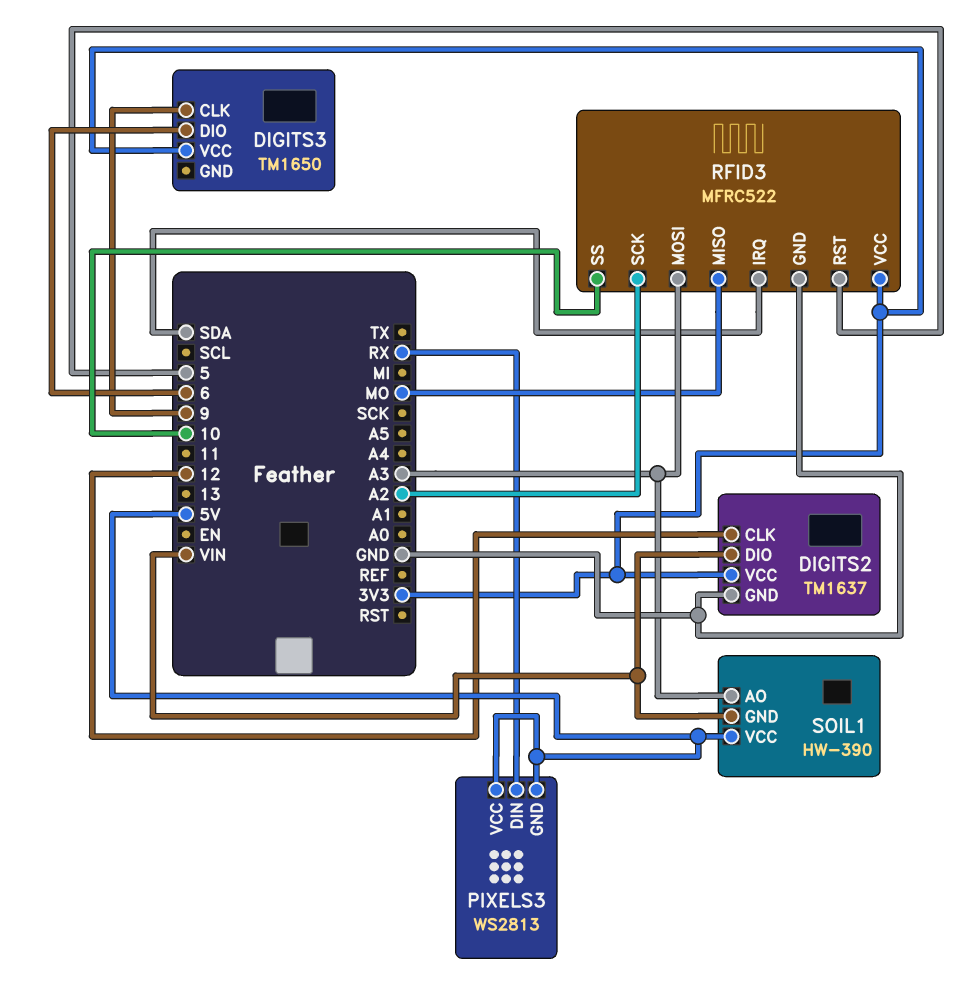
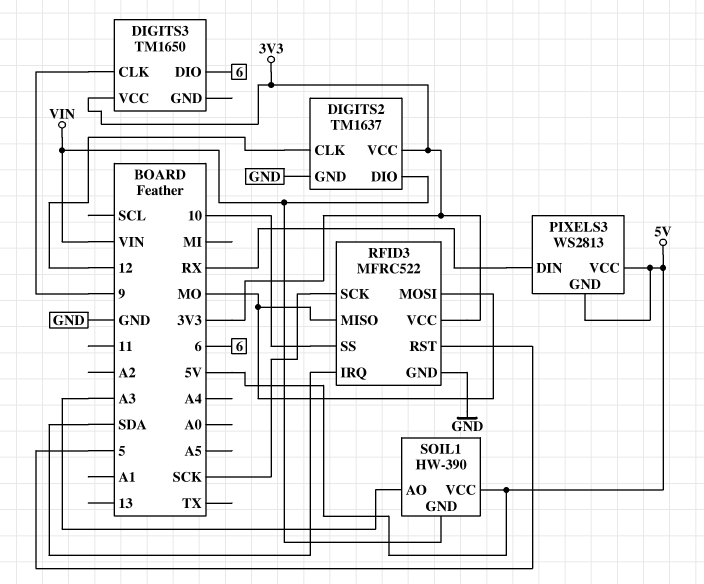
RFID3 pin MOSI: A3 -> MO
RFID3 pin SCK: A2 -> SCK

